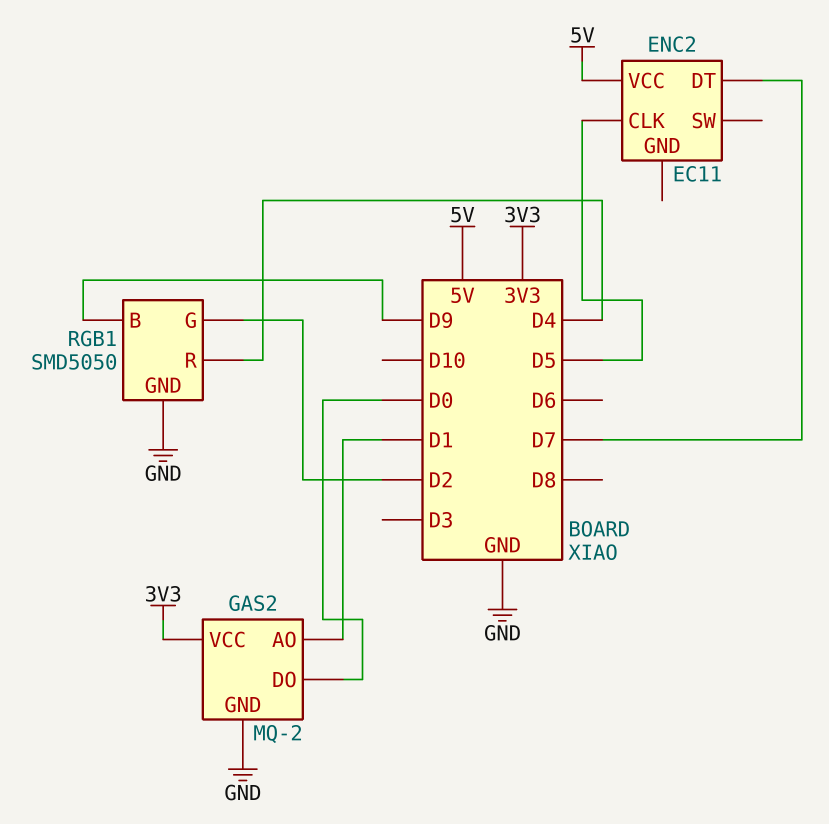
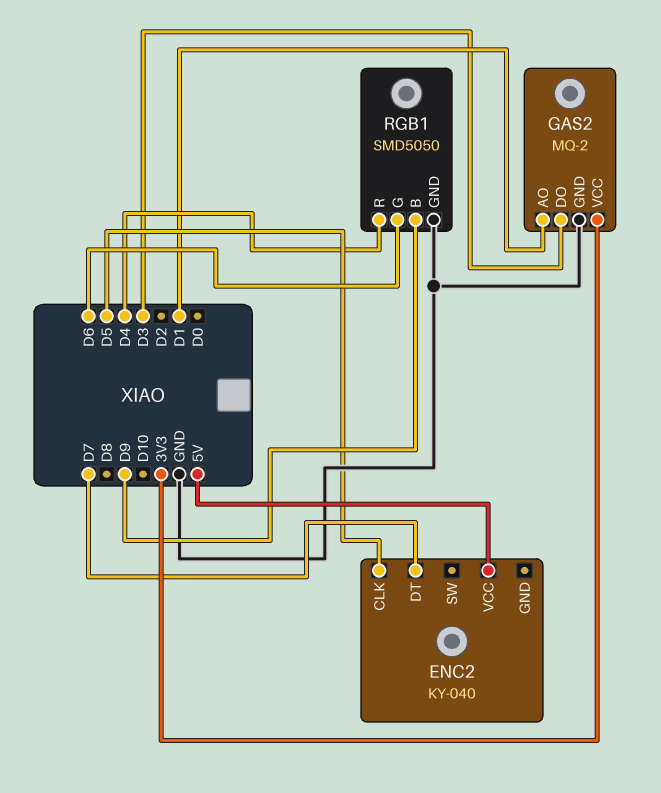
ENC2: EC11 -> KY-040
GAS2 pin DO: D0 -> D3
RGB1 pin G: D2 -> D6

